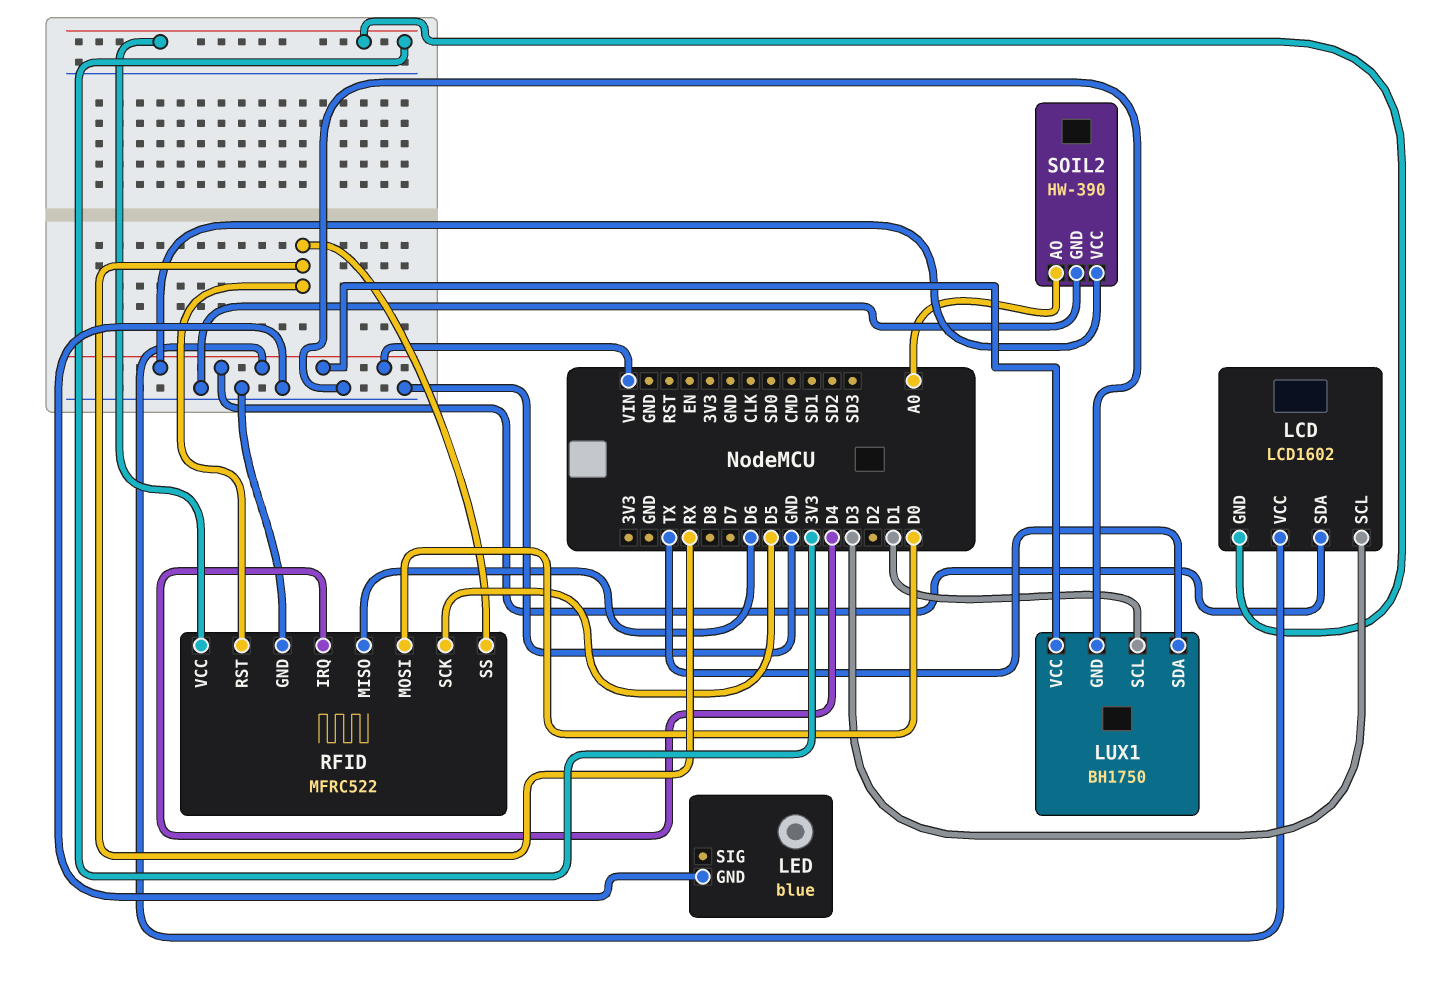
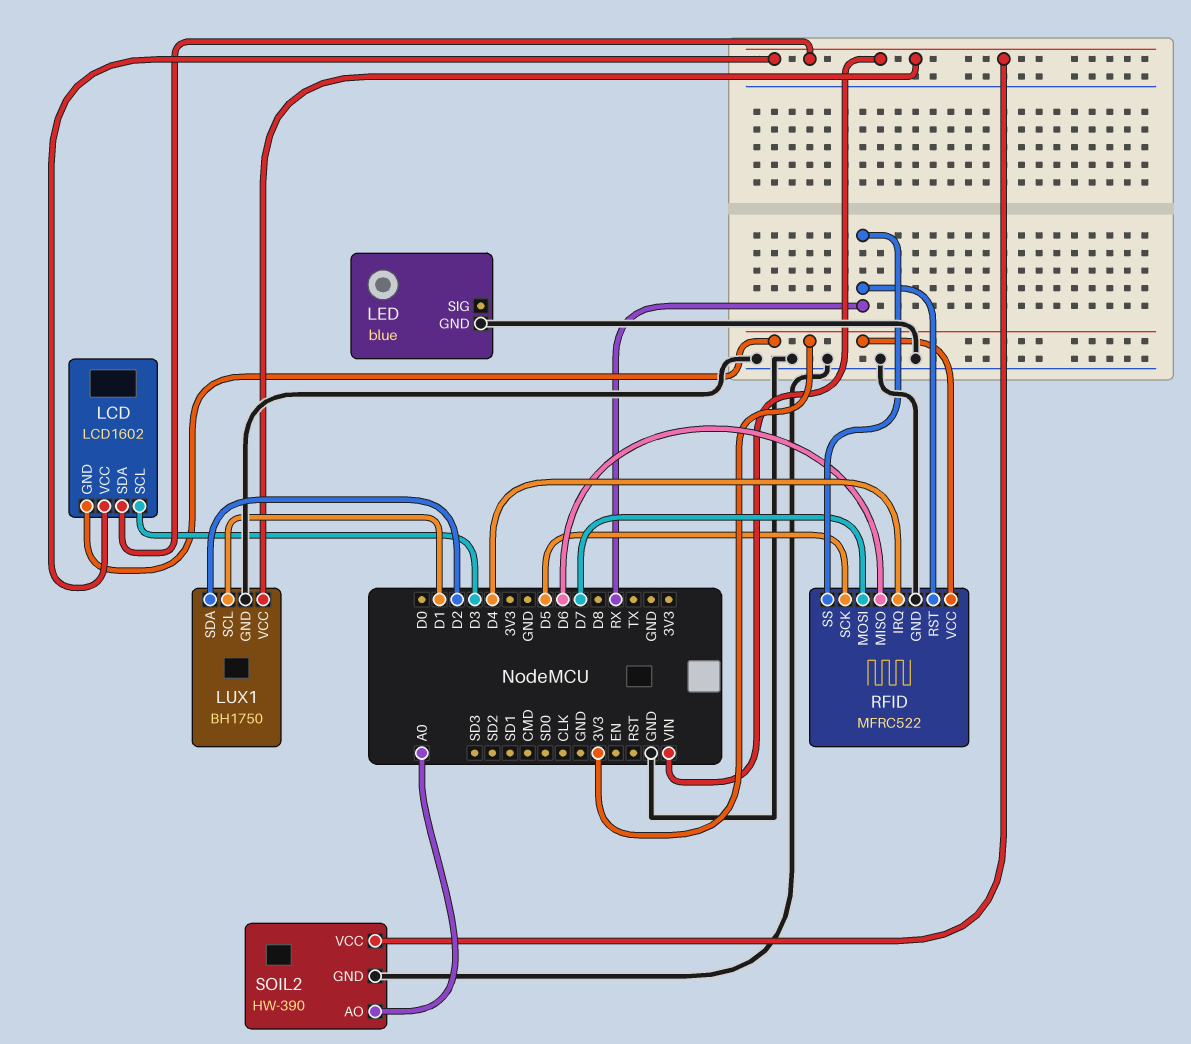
LUX1 pin SDA: TX -> D2
RFID pin MOSI: D0 -> D7

